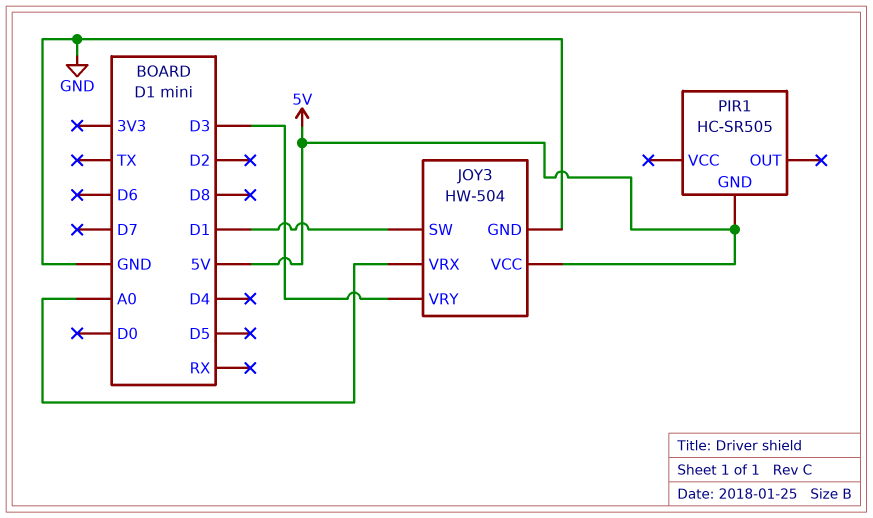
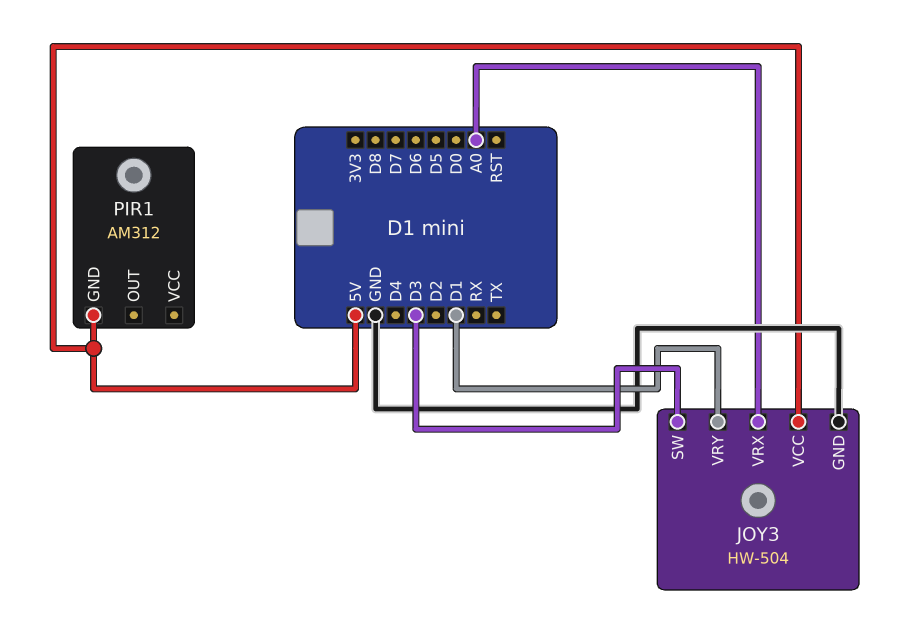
JOY3 pin SW: D1 -> D3
JOY3 pin VRY: D3 -> D1
PIR1: HC-SR505 -> AM312

